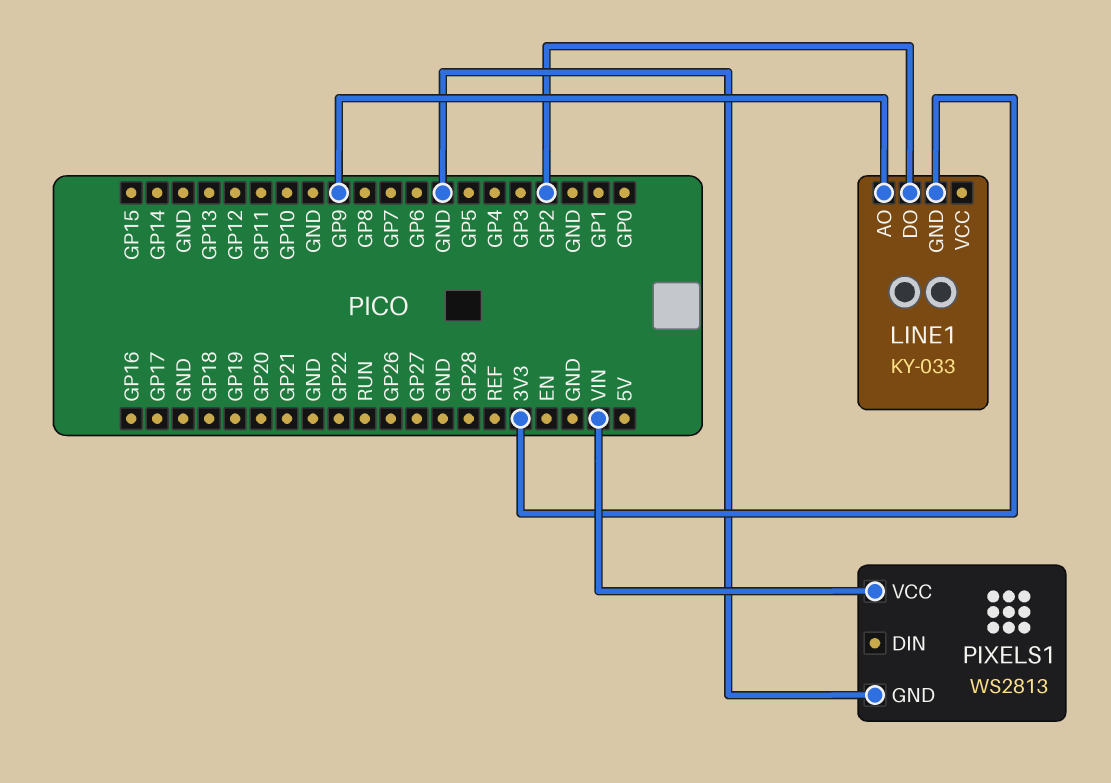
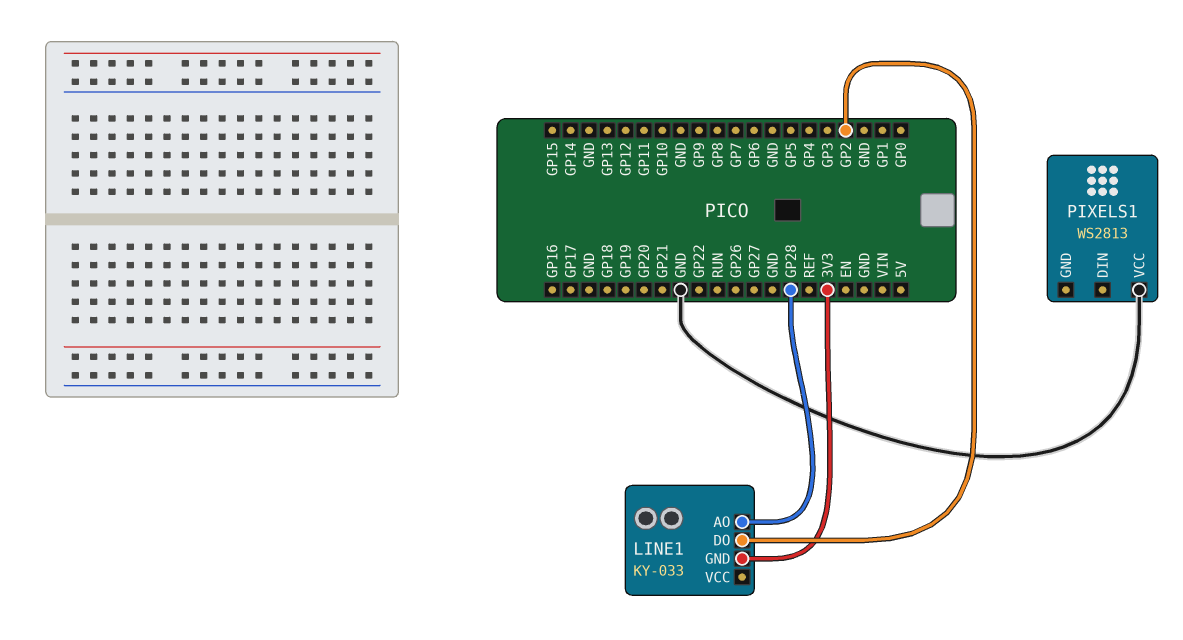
LINE1 pin AO: GP9 -> GP28
PIXELS1 pin GND: GND -> none
PIXELS1 pin VCC: VIN -> GND

